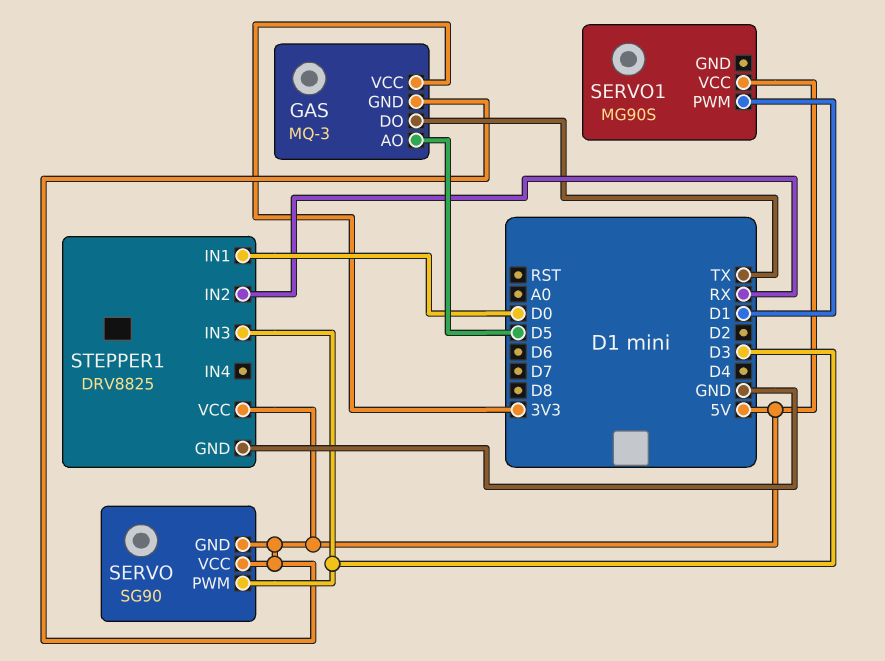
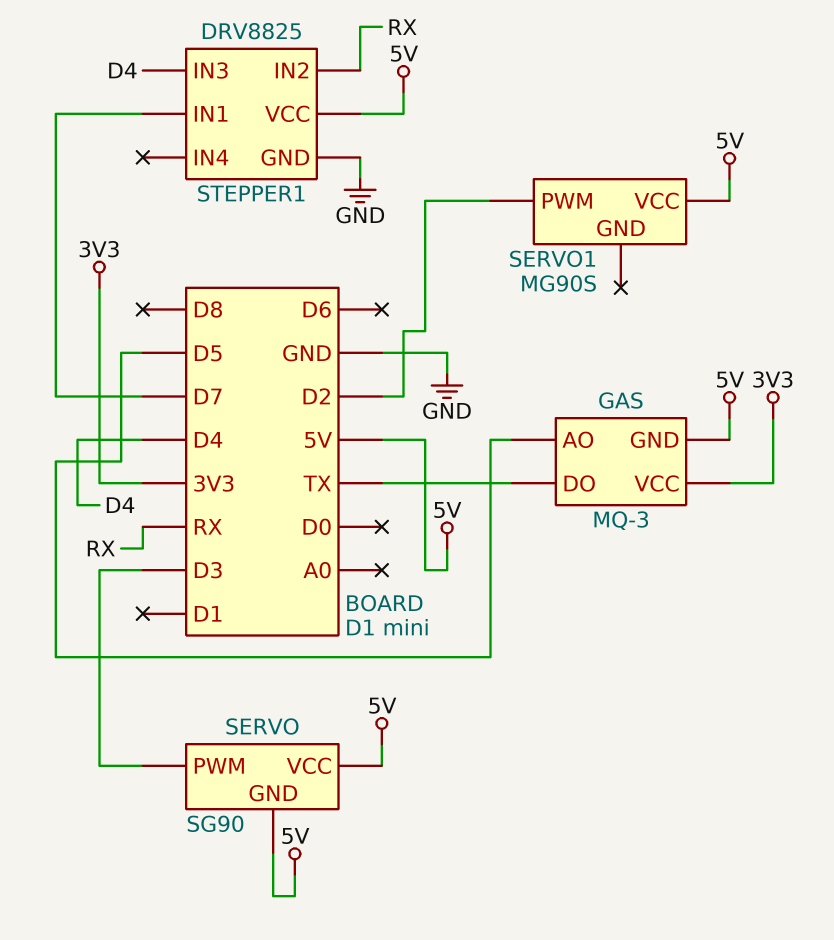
SERVO1 pin PWM: D1 -> D2
STEPPER1 pin IN1: D0 -> D7
STEPPER1 pin IN3: D3 -> D4

